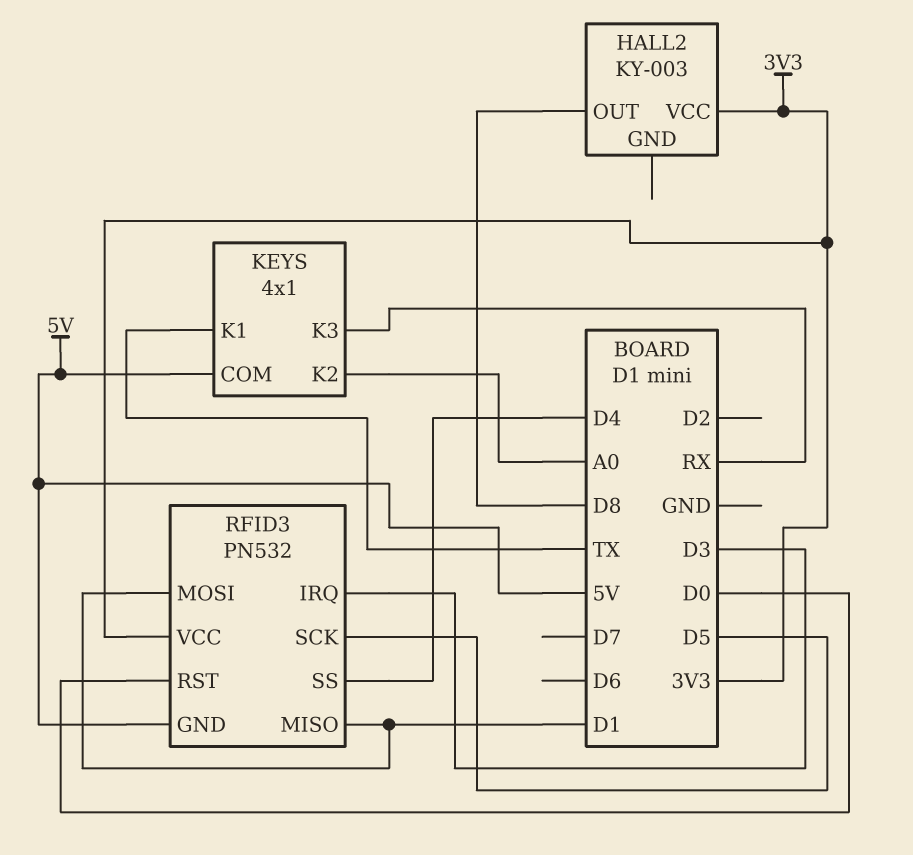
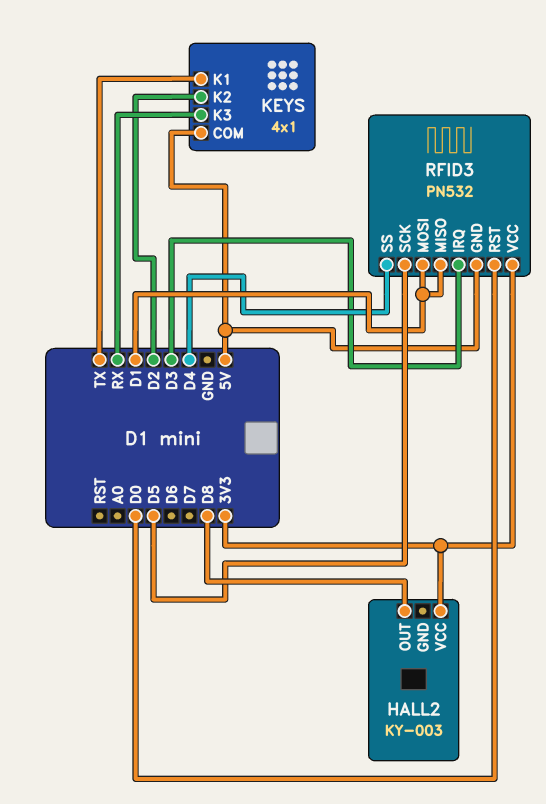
KEYS pin K2: A0 -> D2

